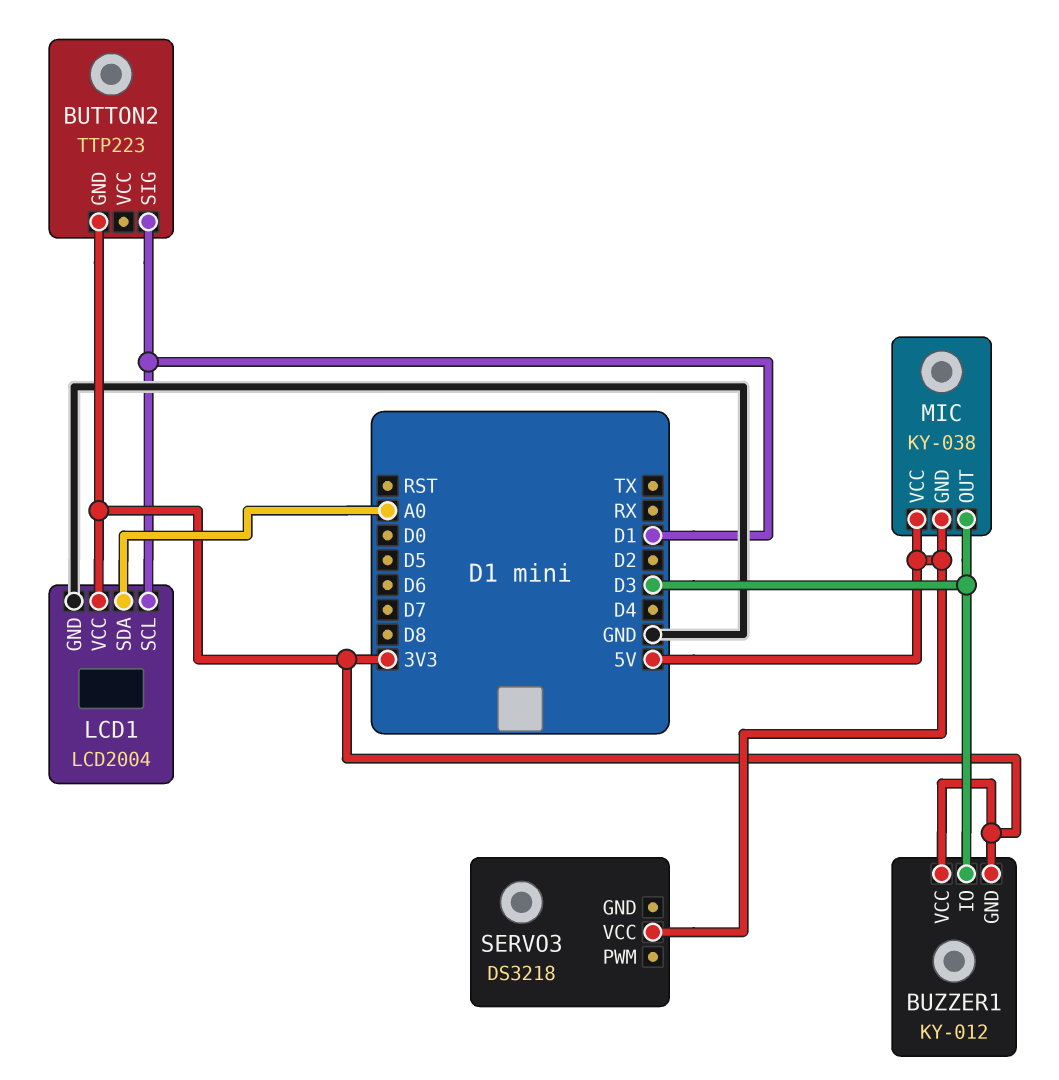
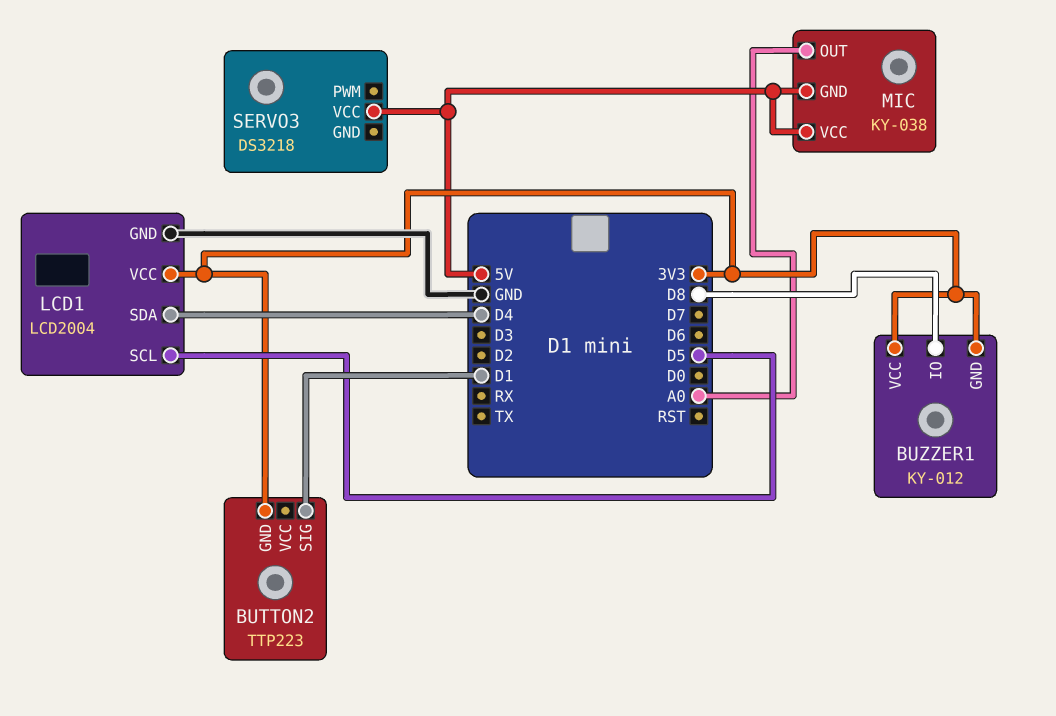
BUZZER1 pin IO: D3 -> D8
LCD1 pin SCL: D1 -> D5
LCD1 pin SDA: A0 -> D4
MIC pin OUT: D3 -> A0

